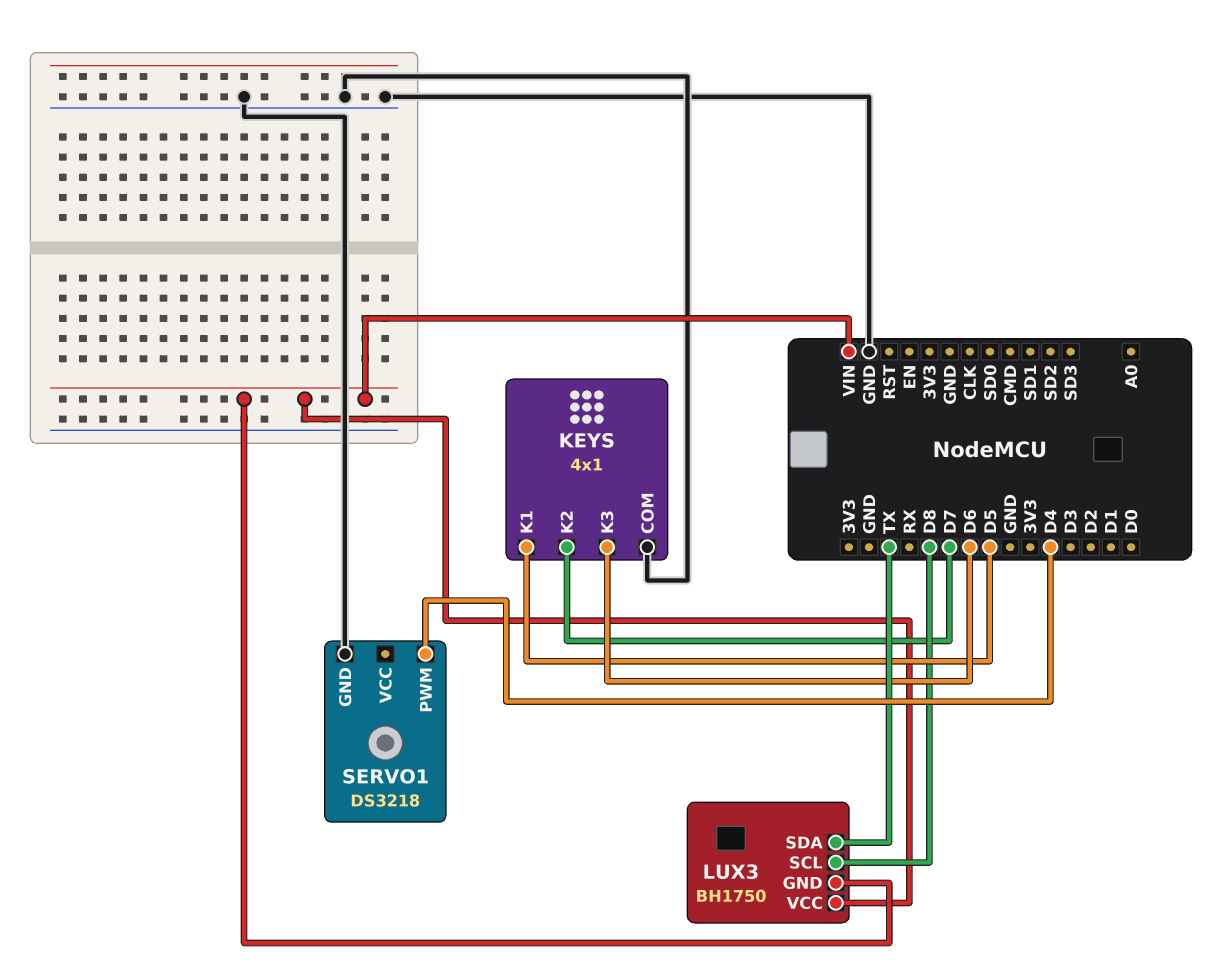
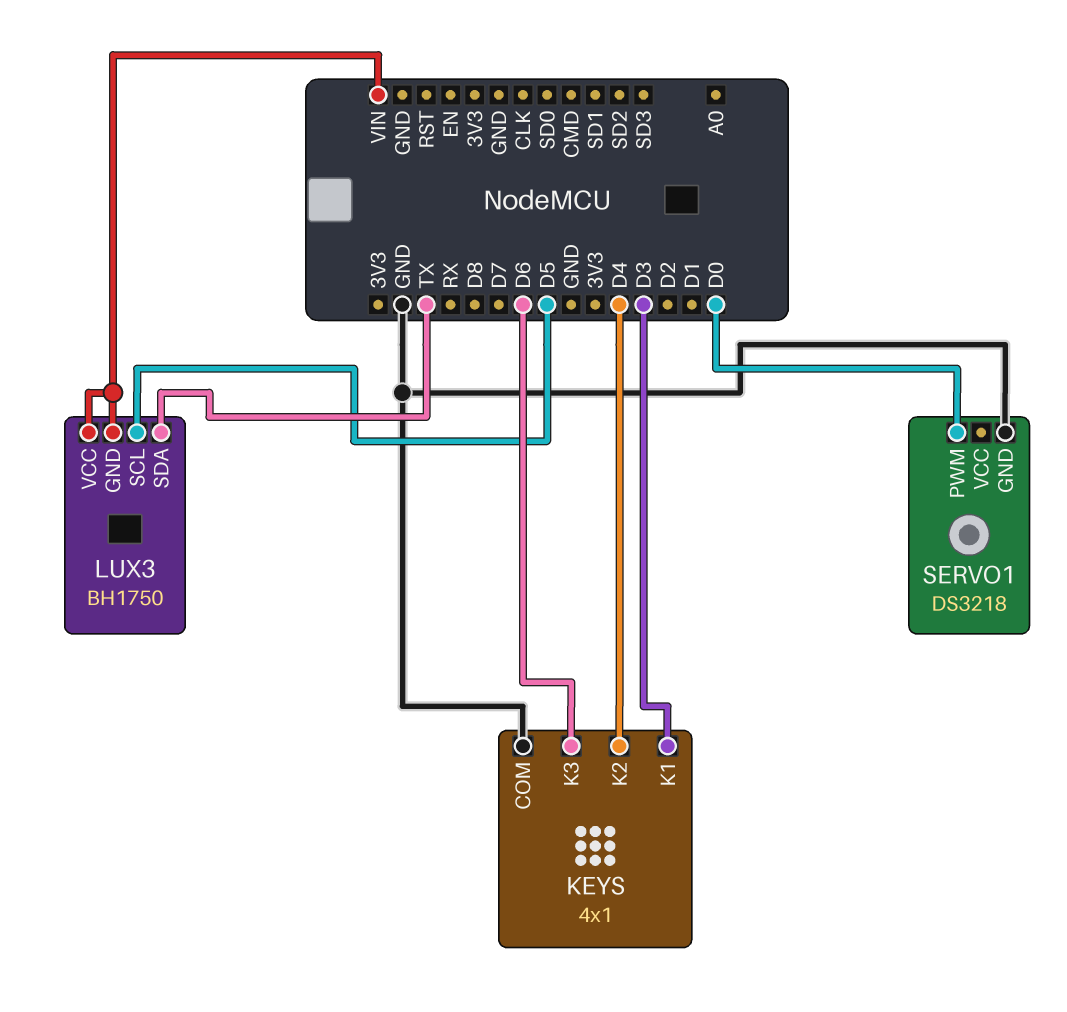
KEYS pin K1: D5 -> D3
KEYS pin K2: D7 -> D4
LUX3 pin SCL: D8 -> D5
SERVO1 pin PWM: D4 -> D0

